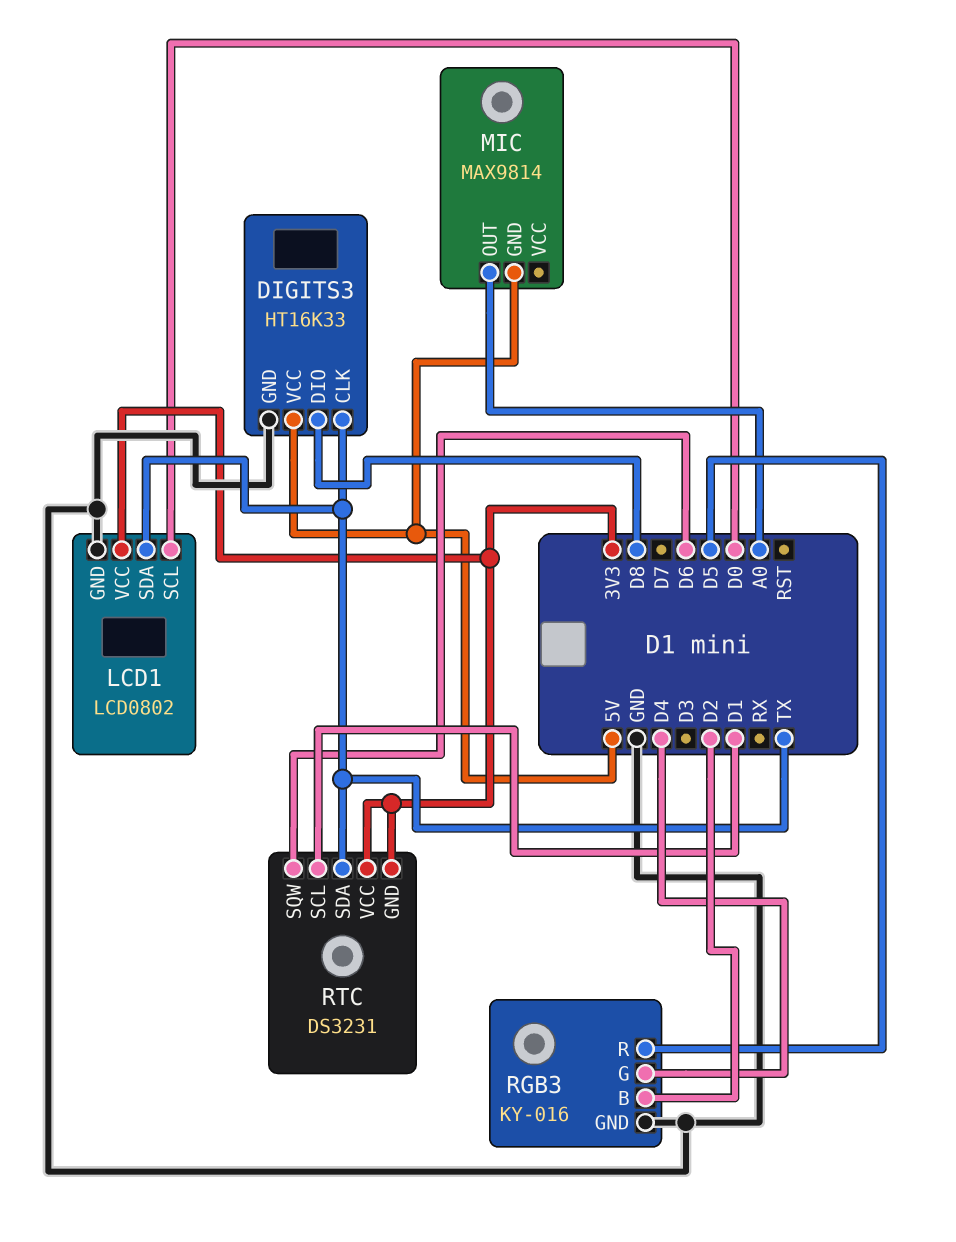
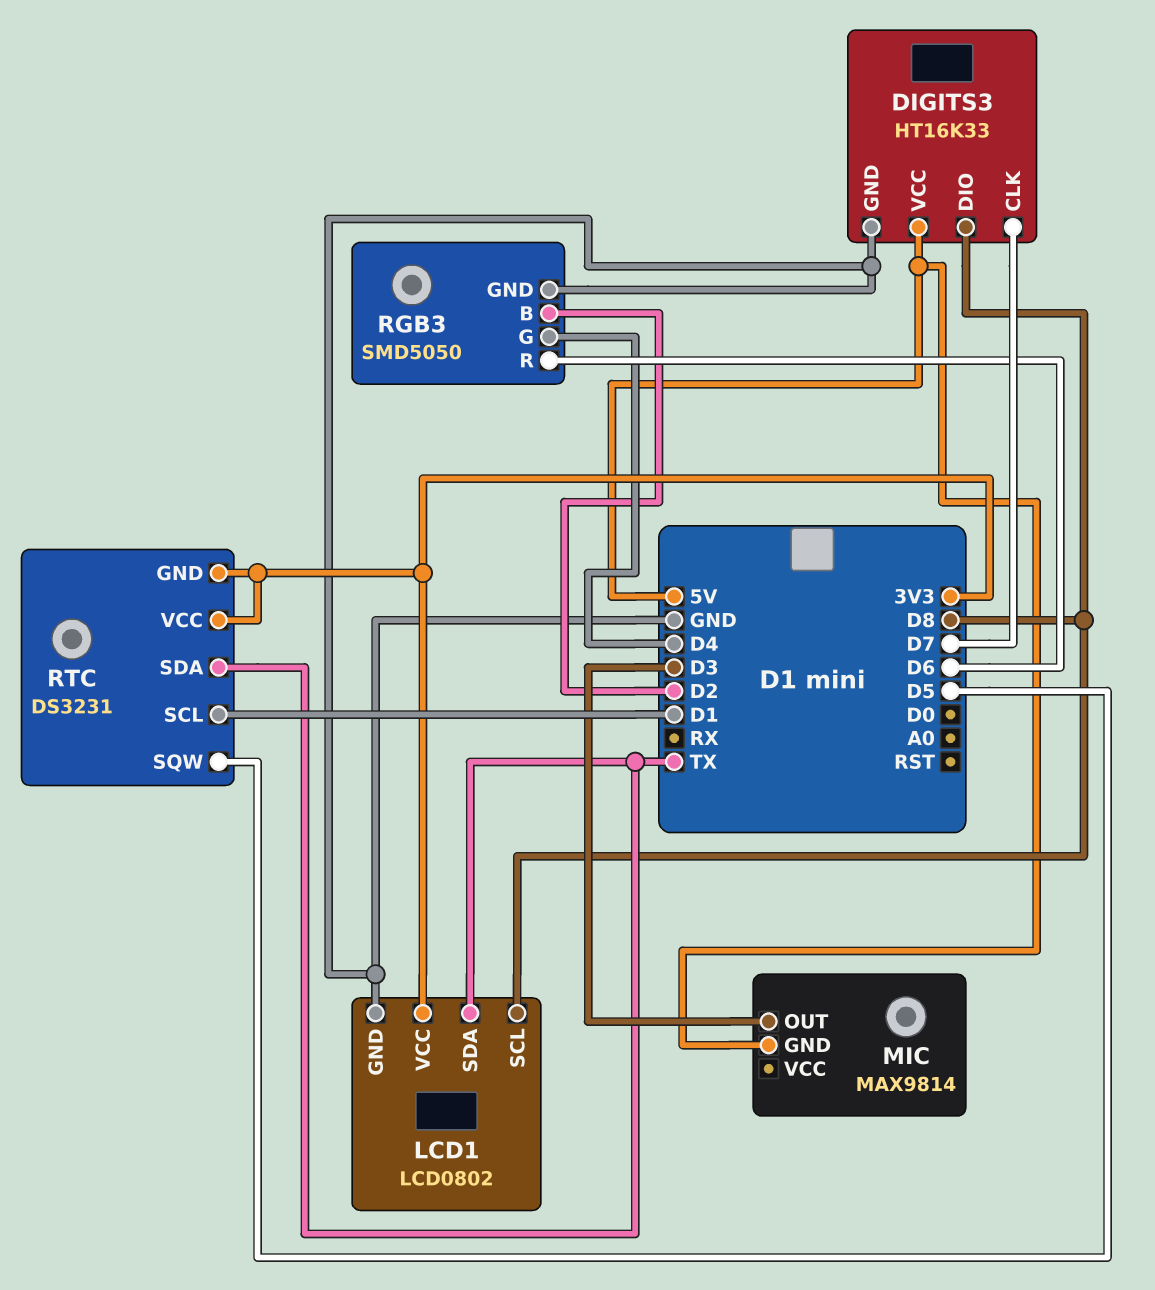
DIGITS3 pin CLK: TX -> D7
LCD1 pin SCL: D0 -> D8
MIC pin OUT: A0 -> D3
RGB3: KY-016 -> SMD5050
RGB3 pin R: D5 -> D6
RTC pin SQW: D6 -> D5

